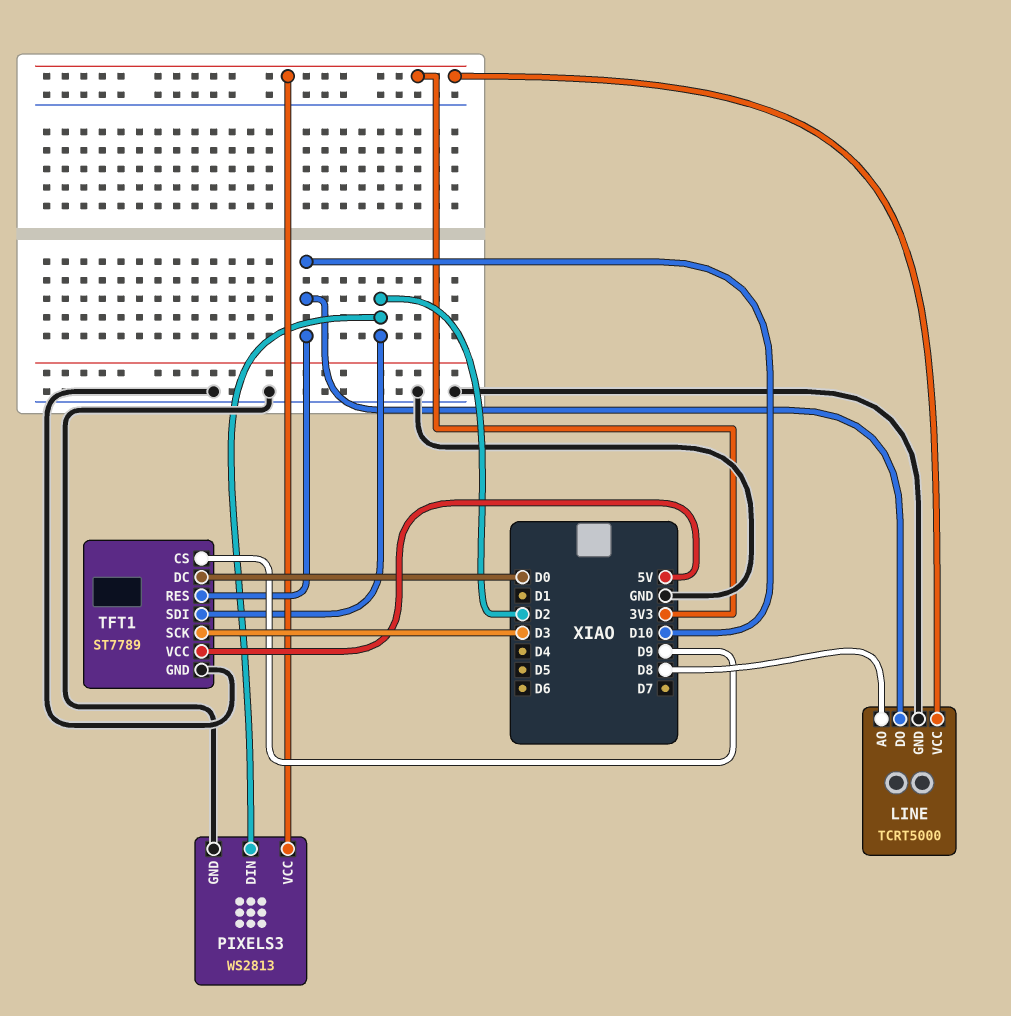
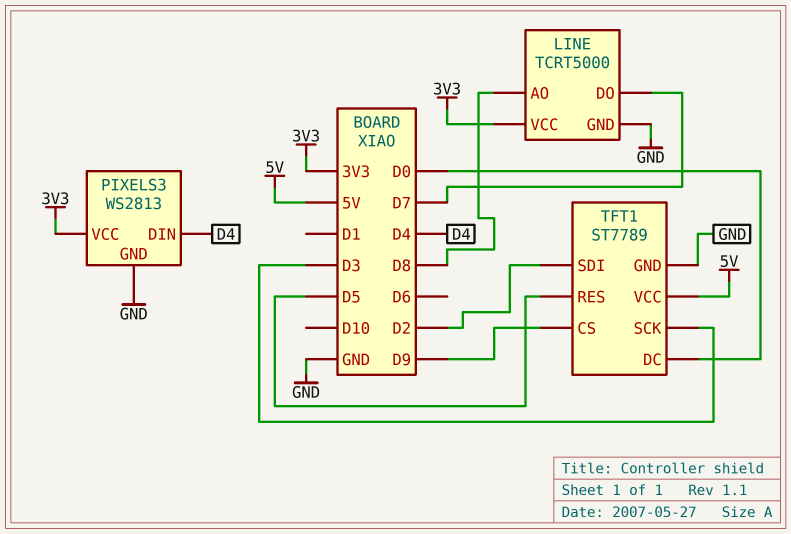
LINE pin DO: D10 -> D7
PIXELS3 pin DIN: D2 -> D4
TFT1 pin RES: D10 -> D5

